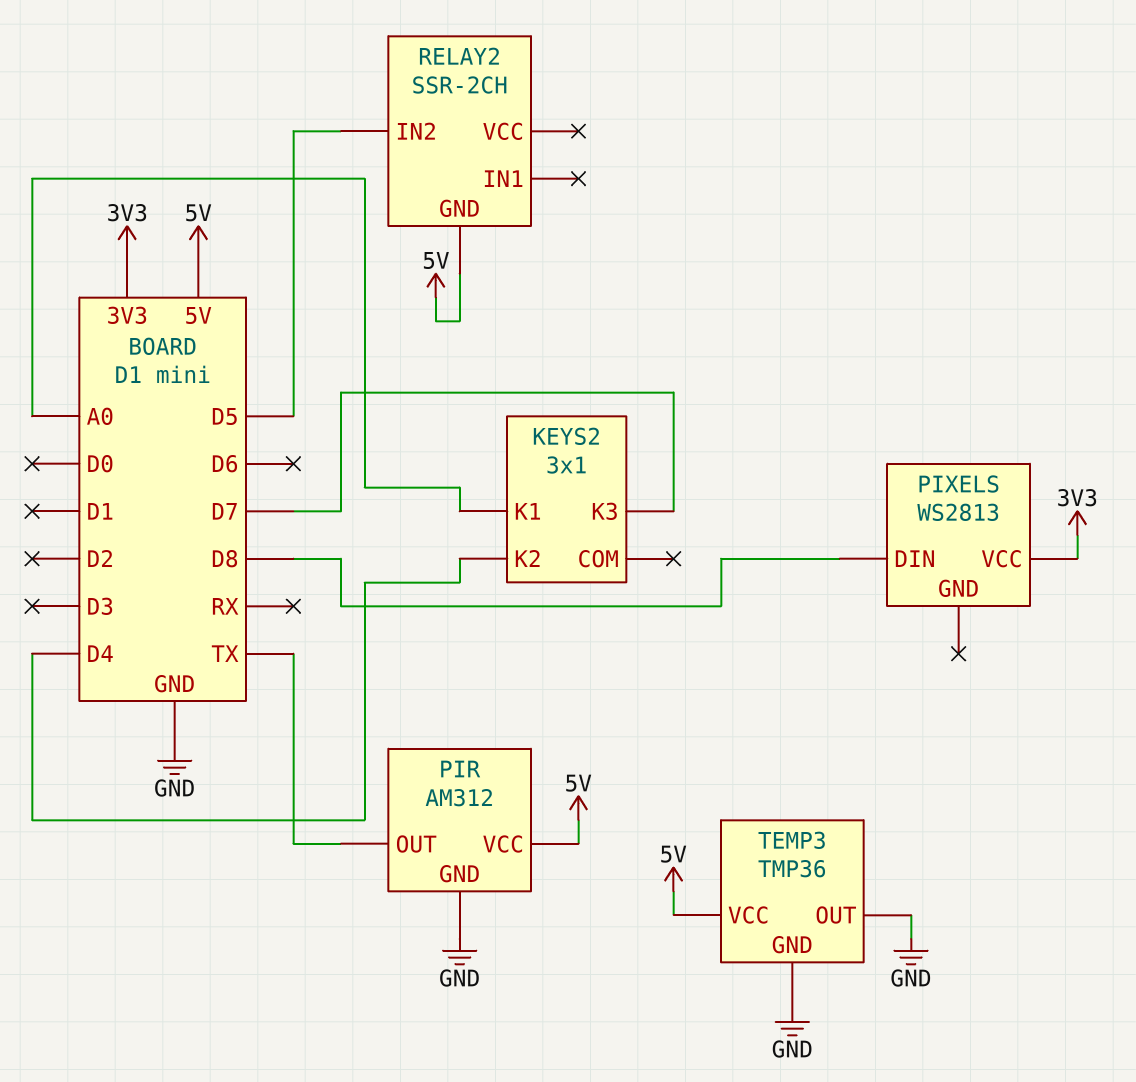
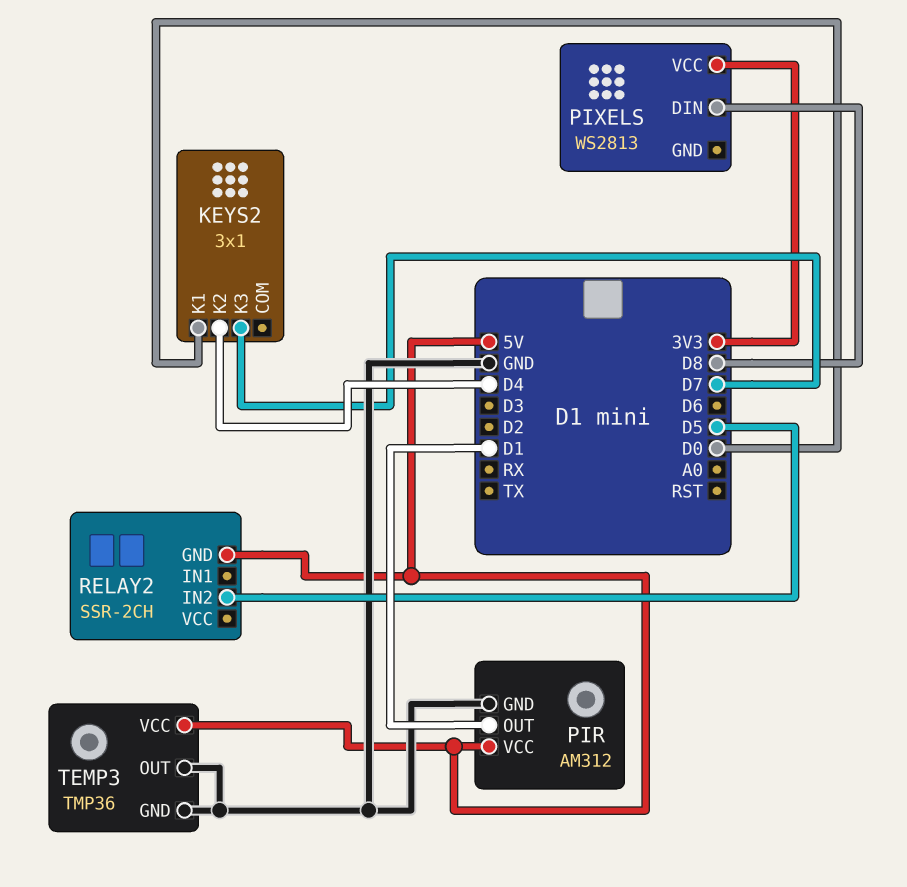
KEYS2 pin K1: A0 -> D0
PIR pin OUT: TX -> D1

